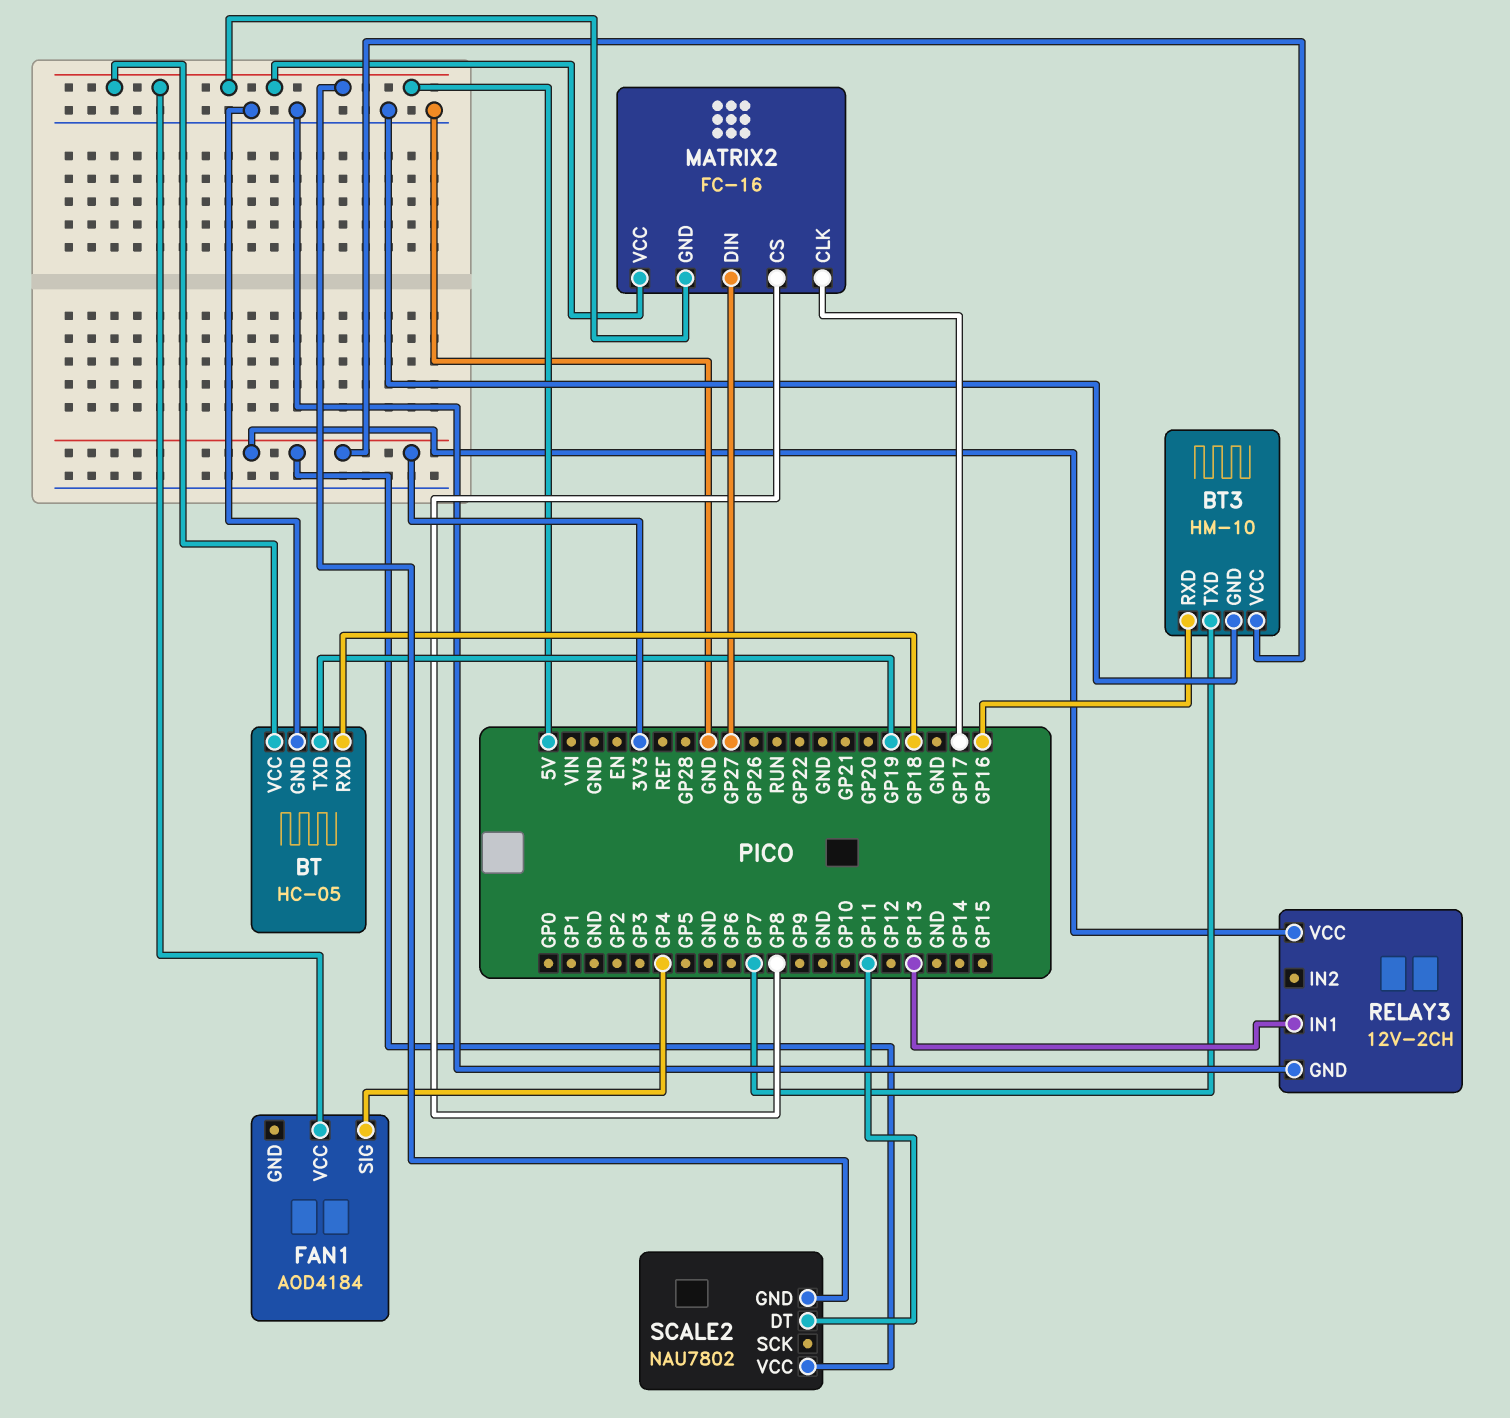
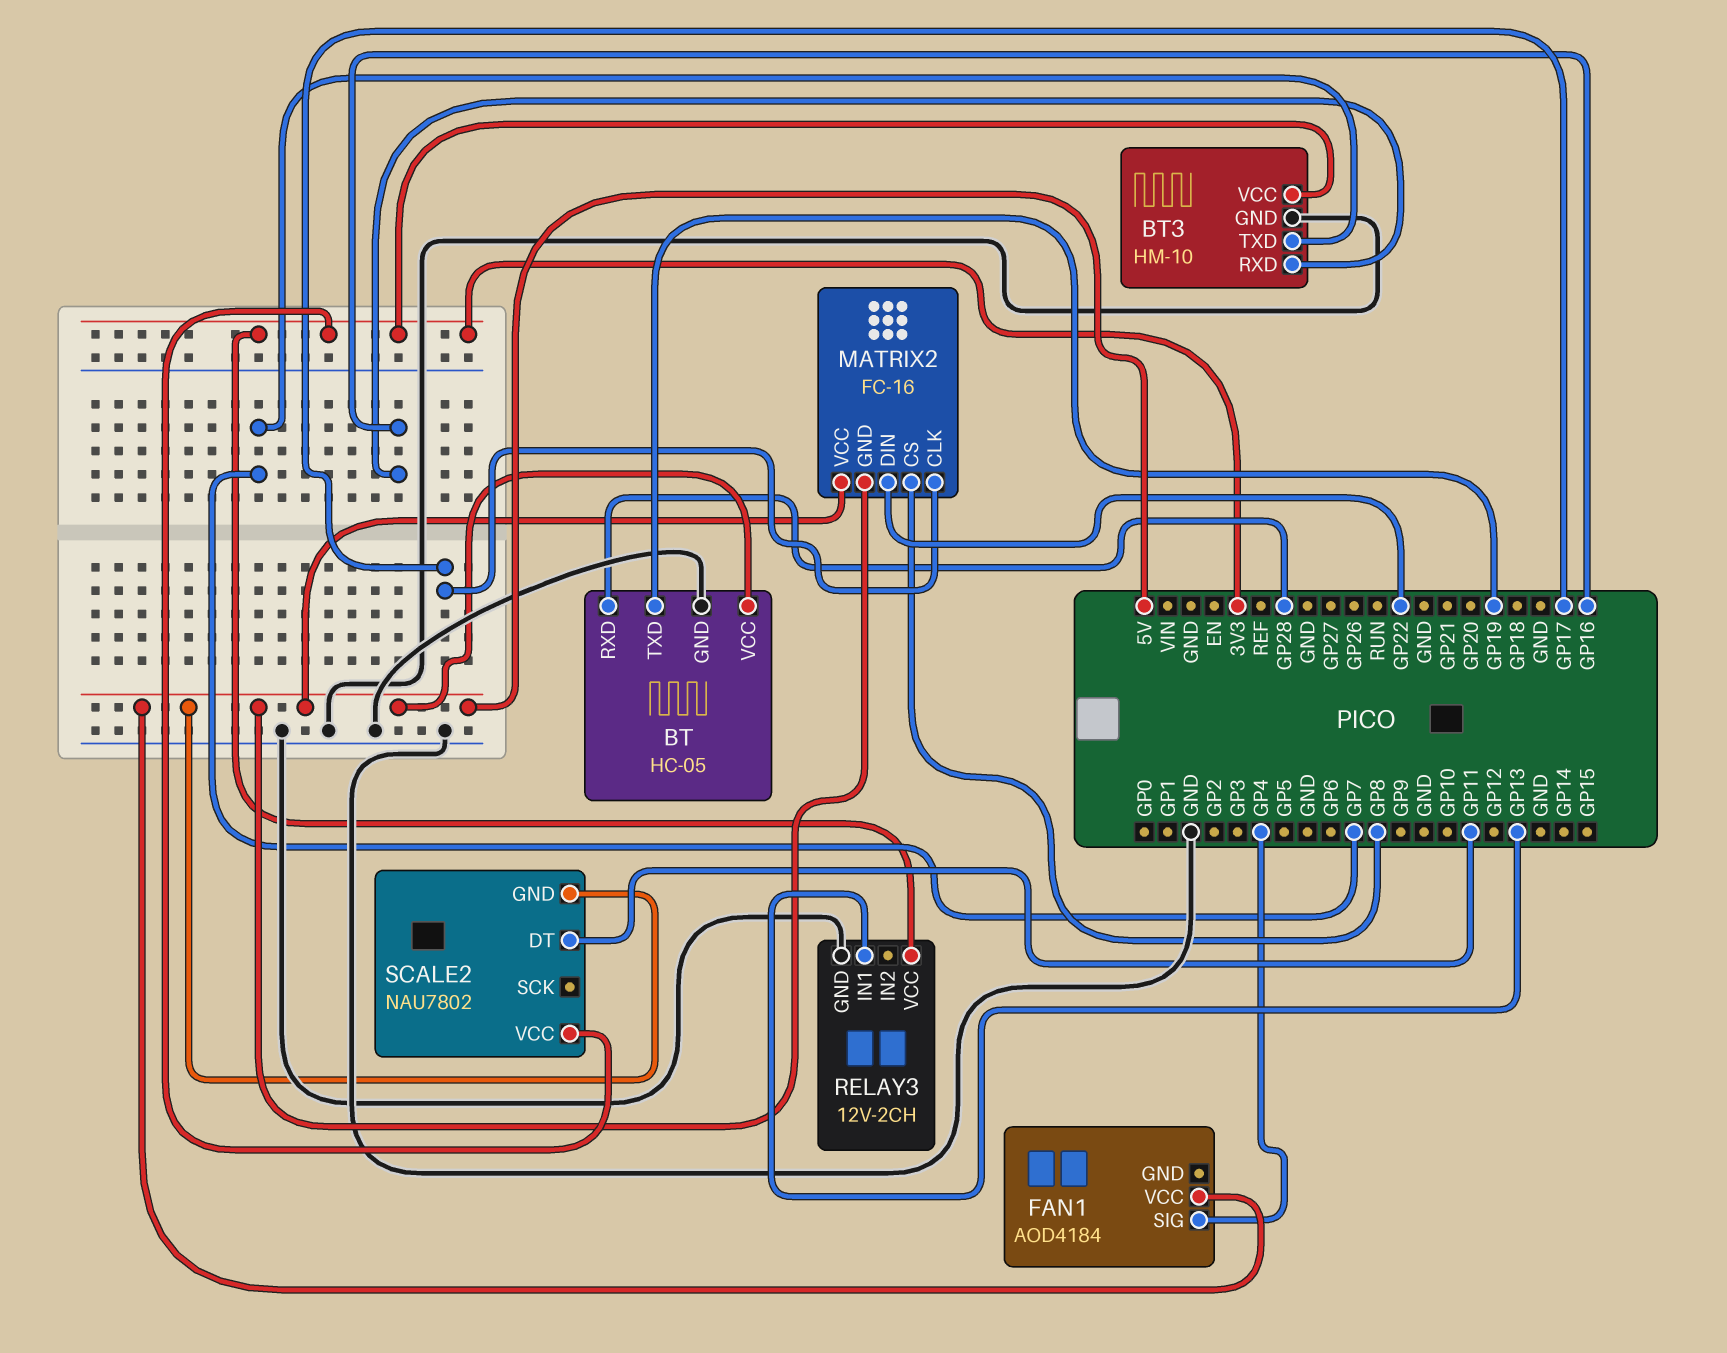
BT pin RXD: GP18 -> GP28
MATRIX2 pin DIN: GP27 -> GP22

